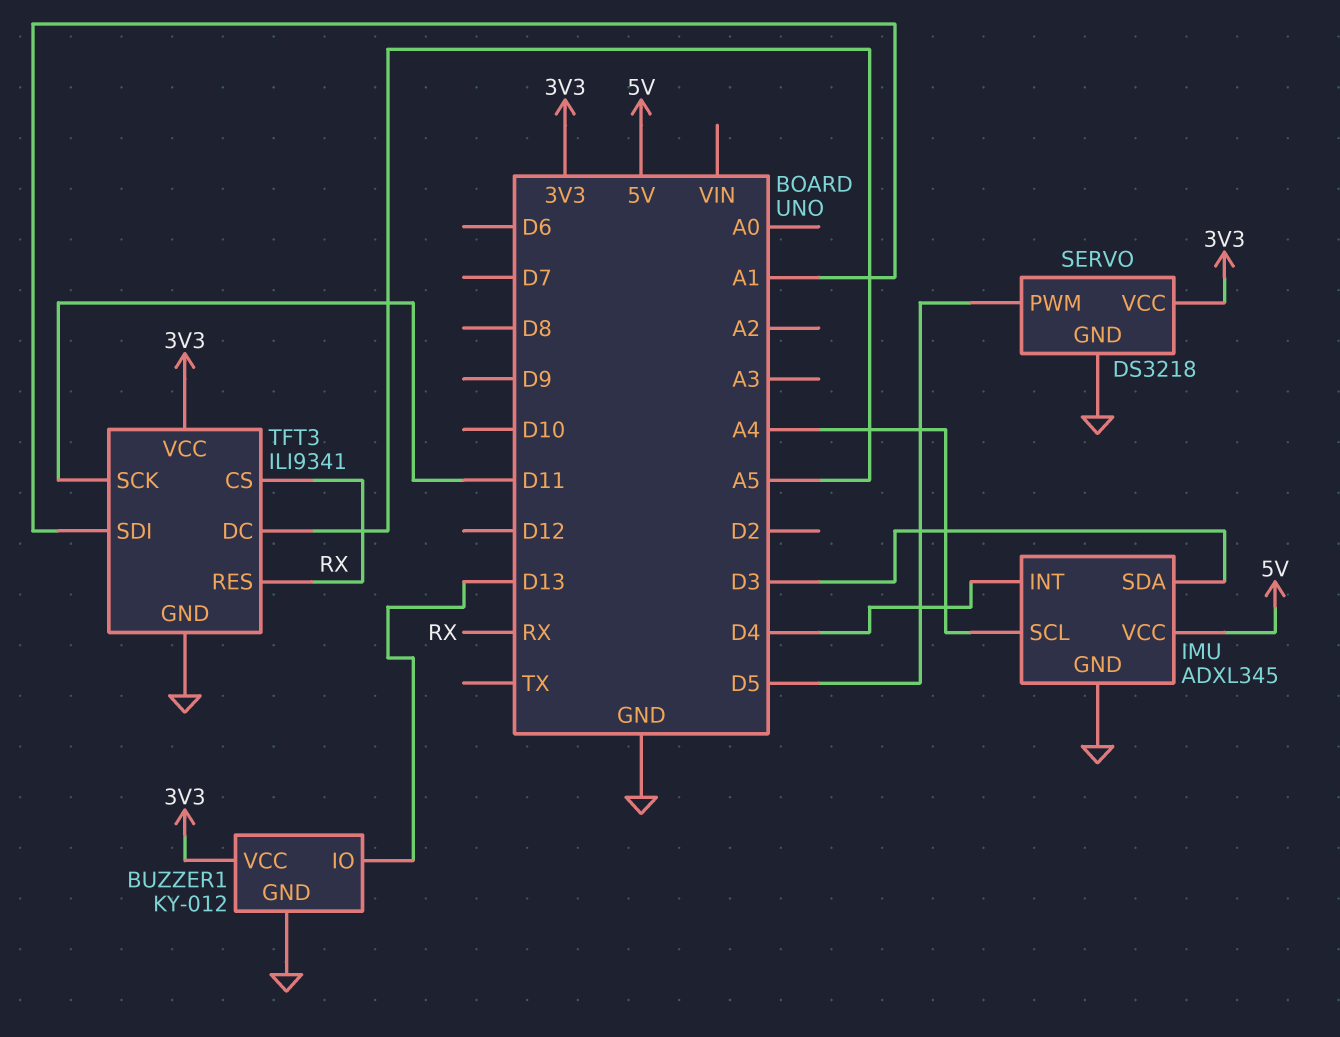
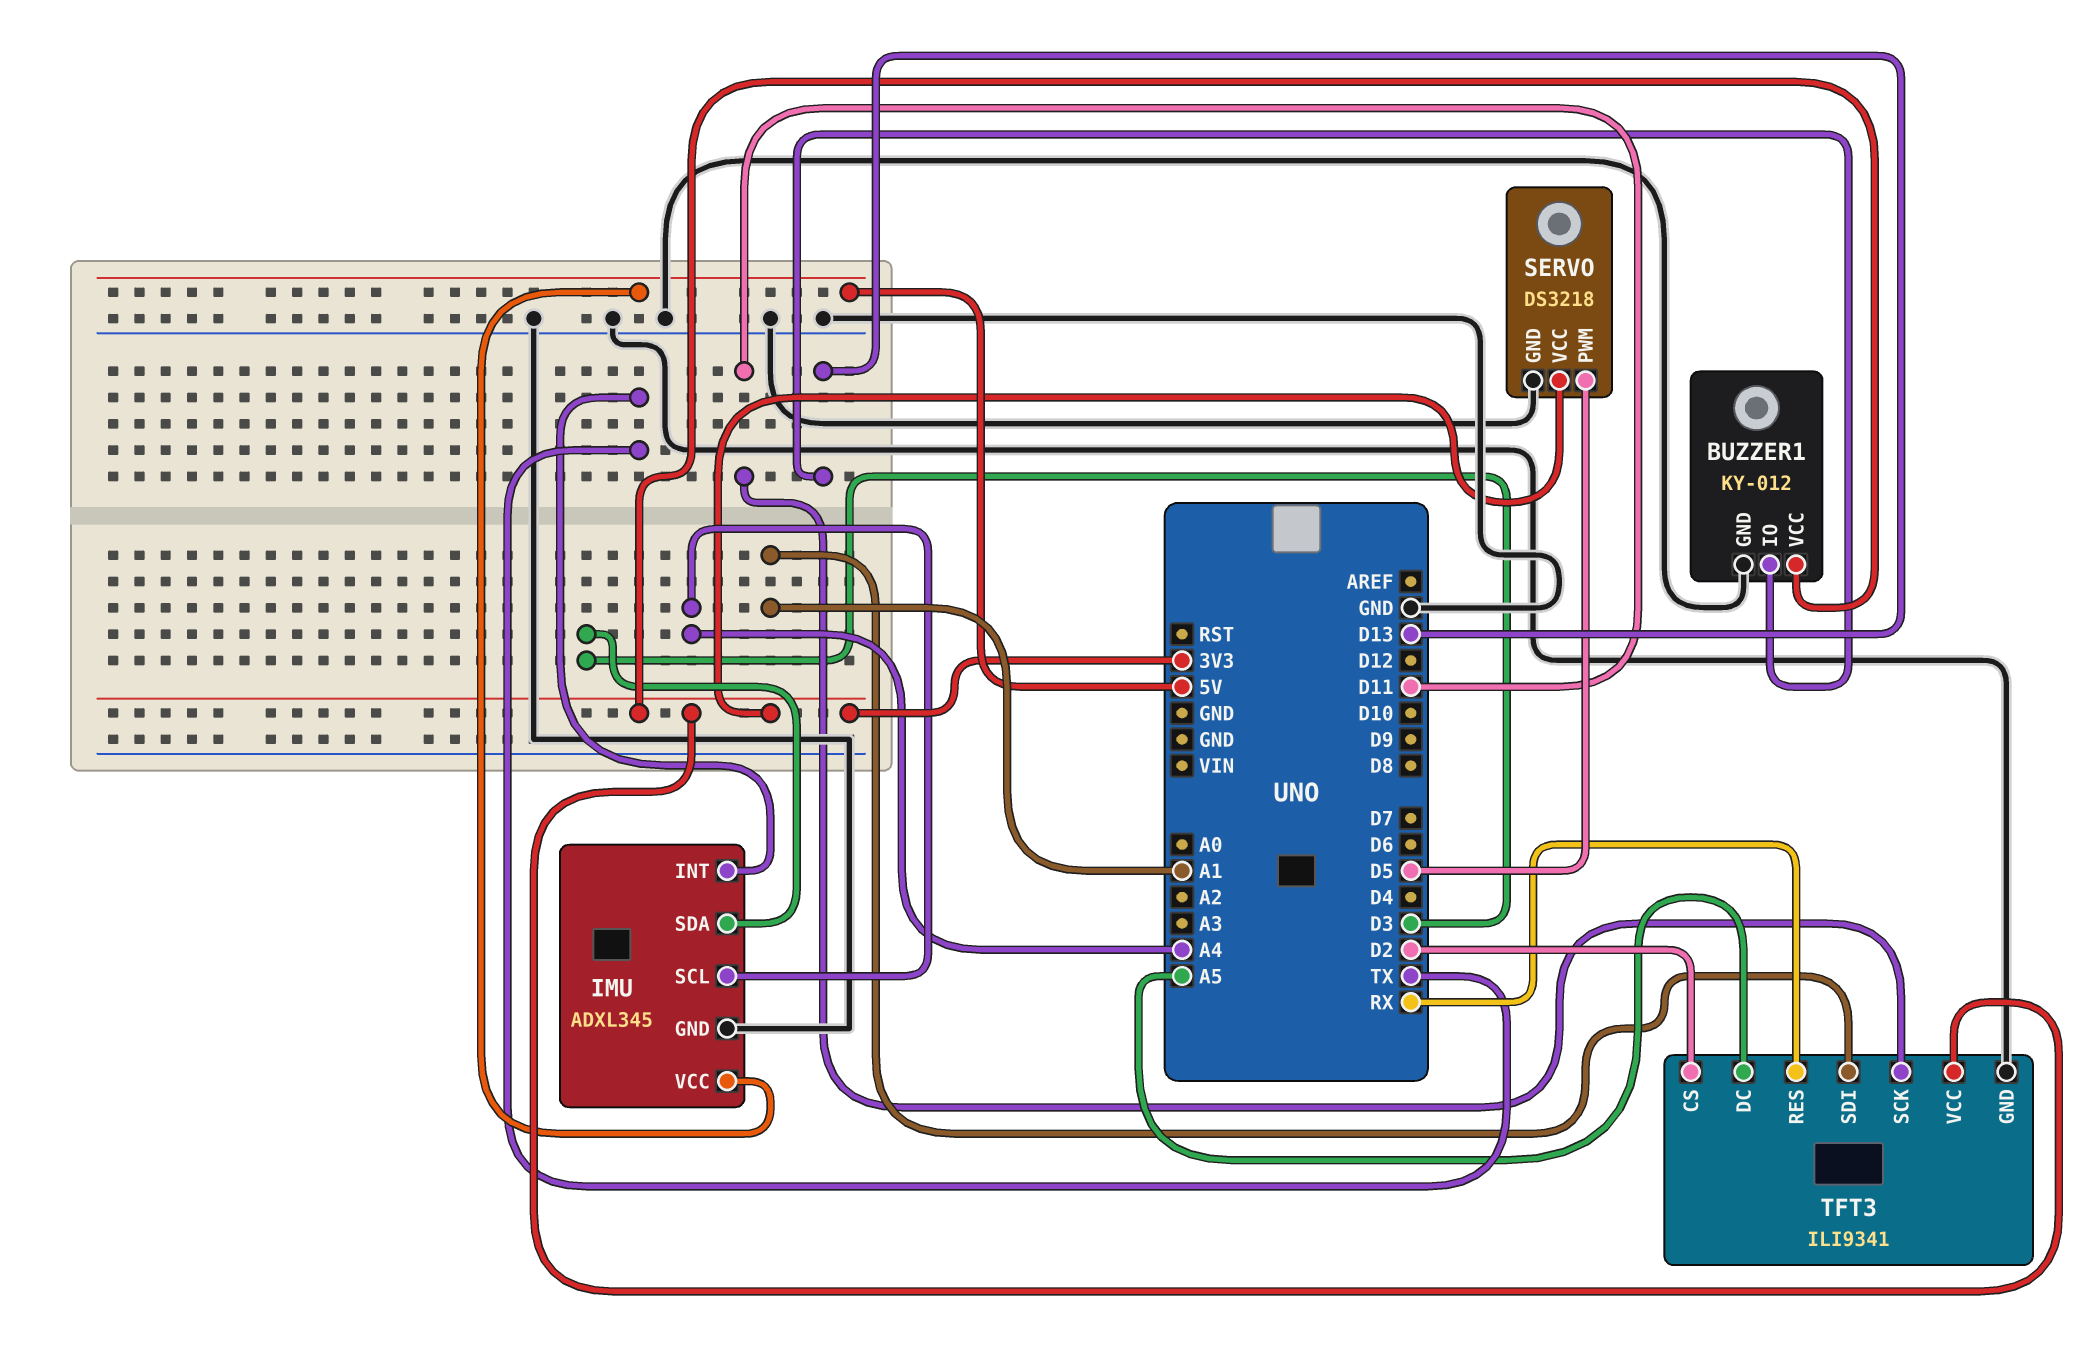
IMU pin INT: D4 -> TX
TFT3 pin CS: RX -> D2

